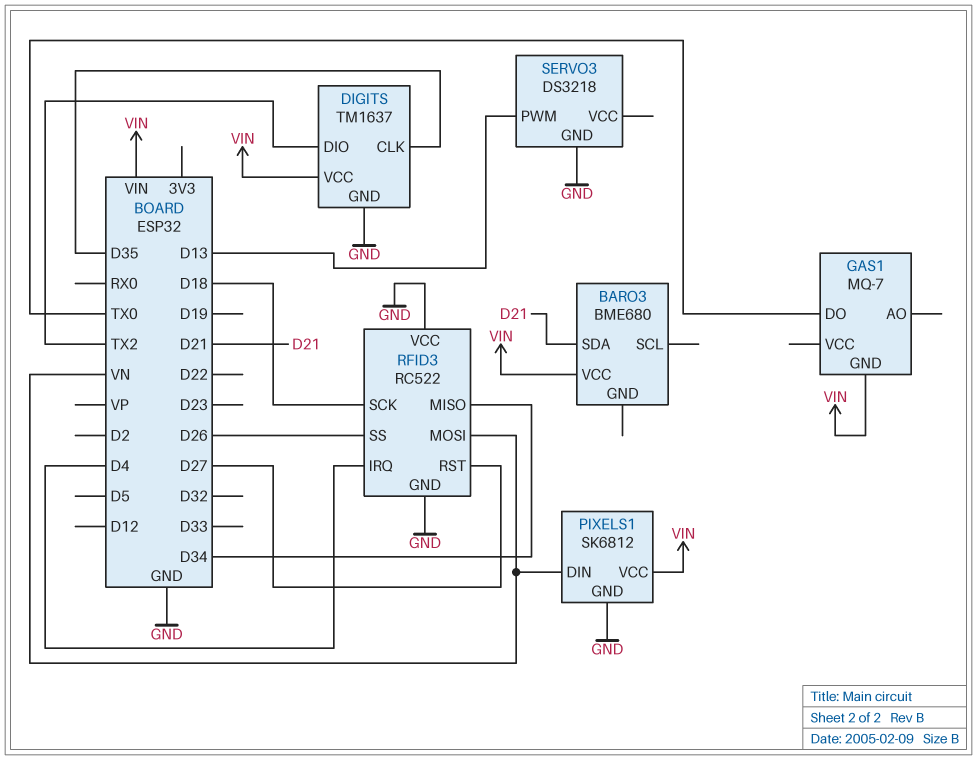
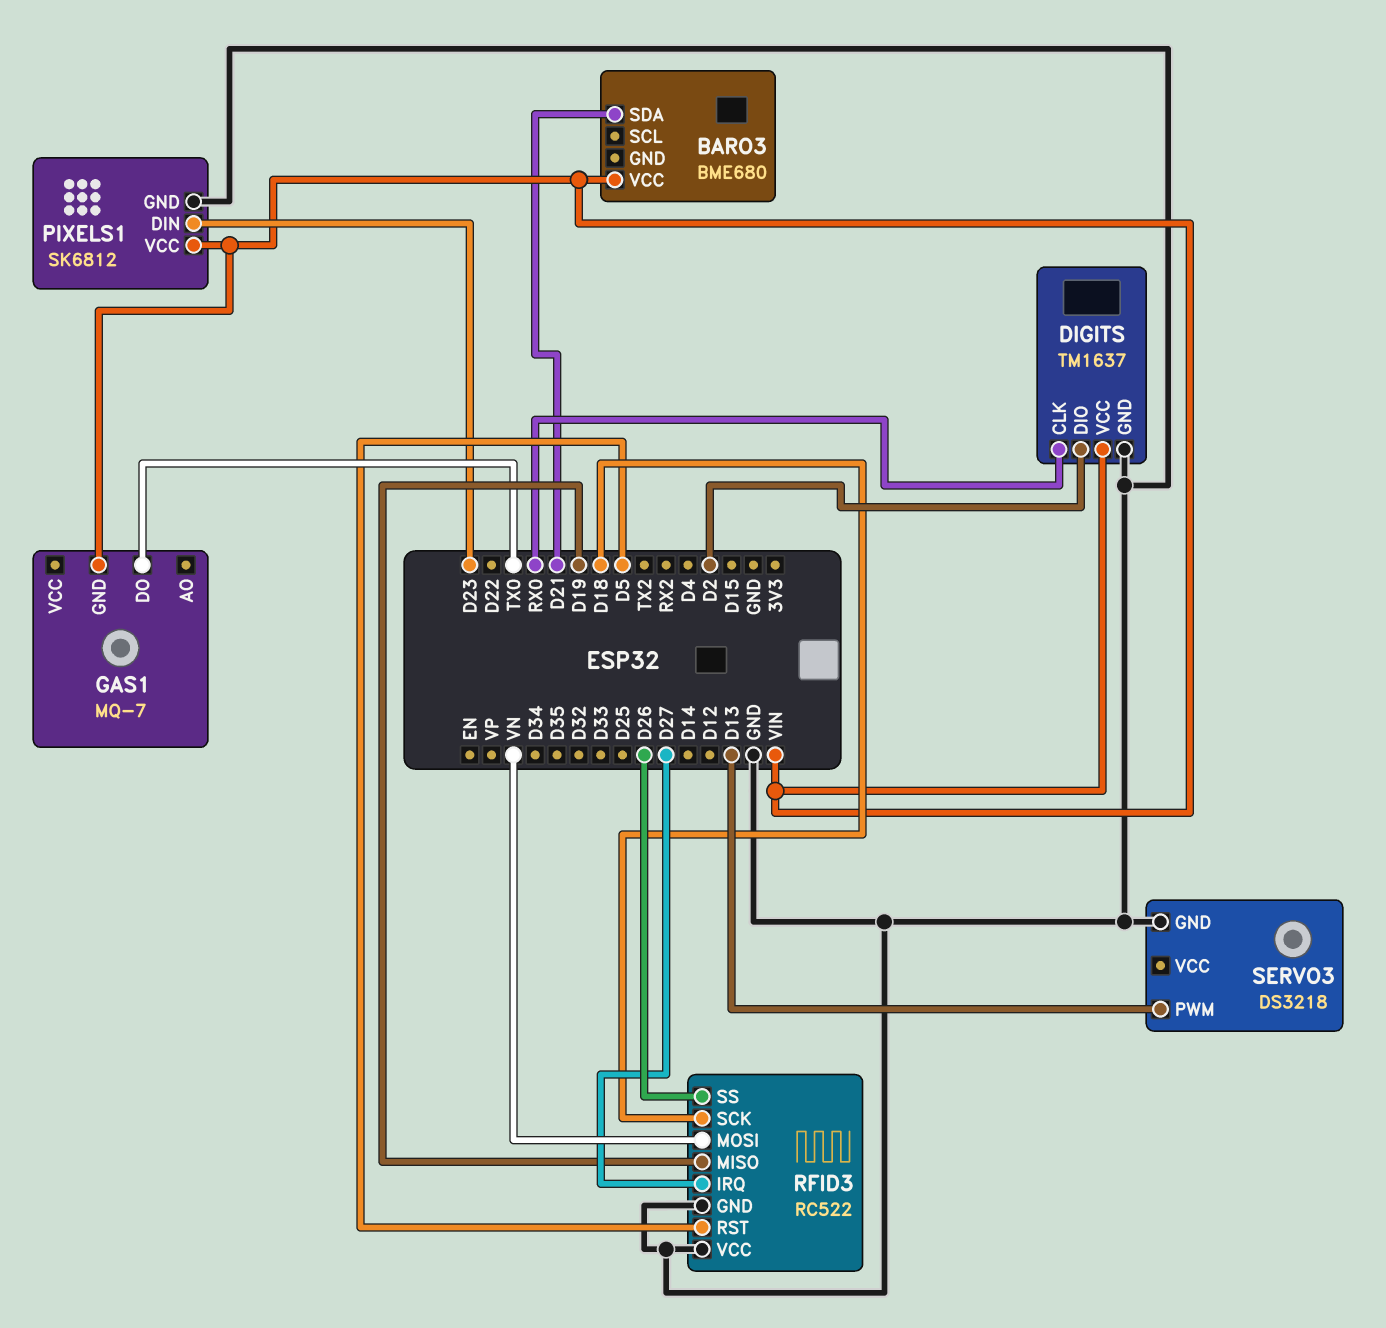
DIGITS pin CLK: D35 -> RX0
DIGITS pin DIO: TX2 -> D2
PIXELS1 pin DIN: VN -> D23
RFID3 pin IRQ: D4 -> D27
RFID3 pin MISO: D34 -> D19
RFID3 pin RST: D27 -> D5

